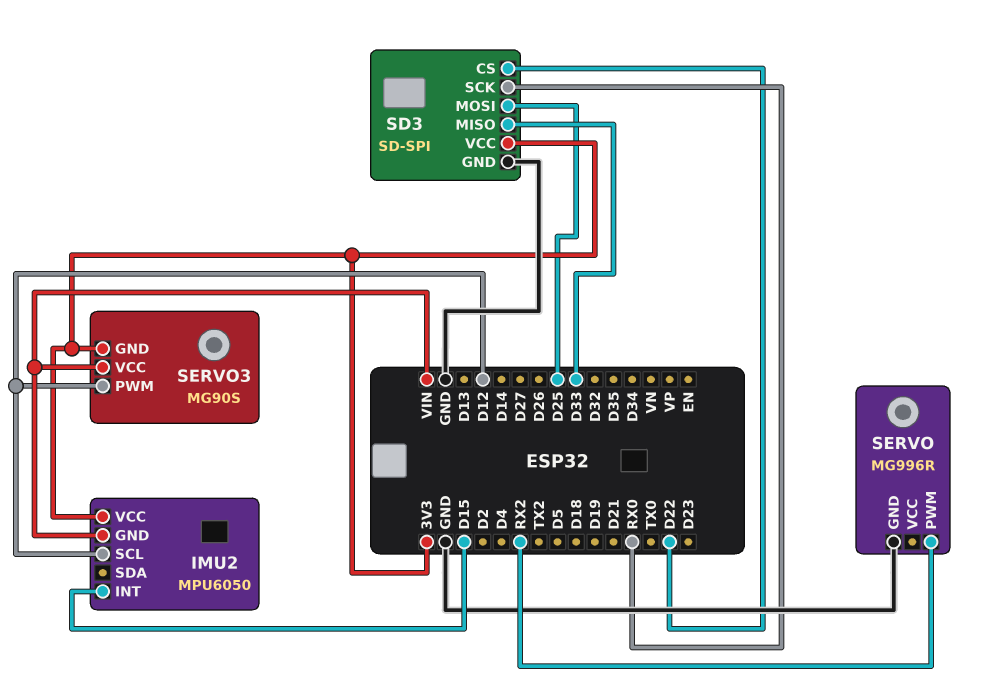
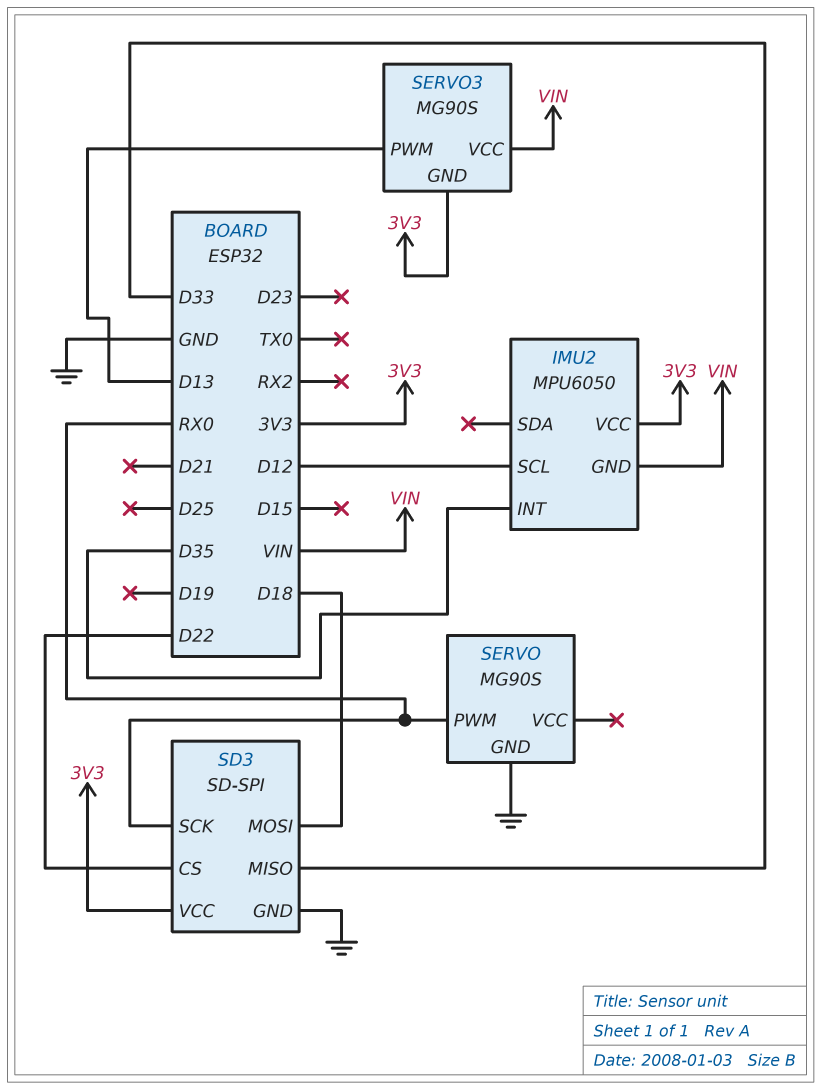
IMU2 pin INT: D15 -> D35
SD3 pin MOSI: D25 -> D18
SERVO: MG996R -> MG90S
SERVO pin PWM: RX2 -> RX0
SERVO3 pin PWM: D12 -> D13

